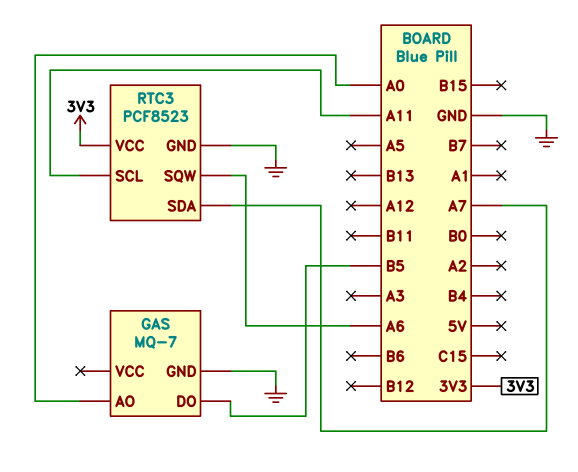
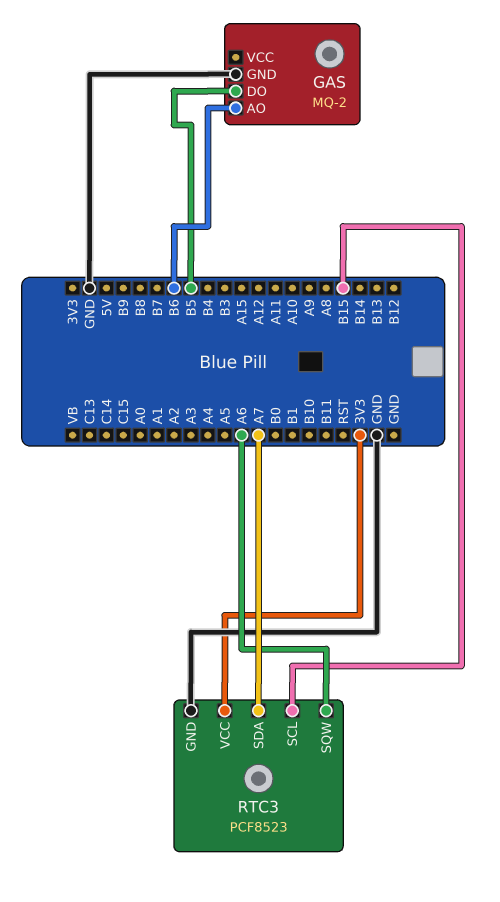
GAS: MQ-7 -> MQ-2
GAS pin AO: A0 -> B6
RTC3 pin SCL: A11 -> B15

